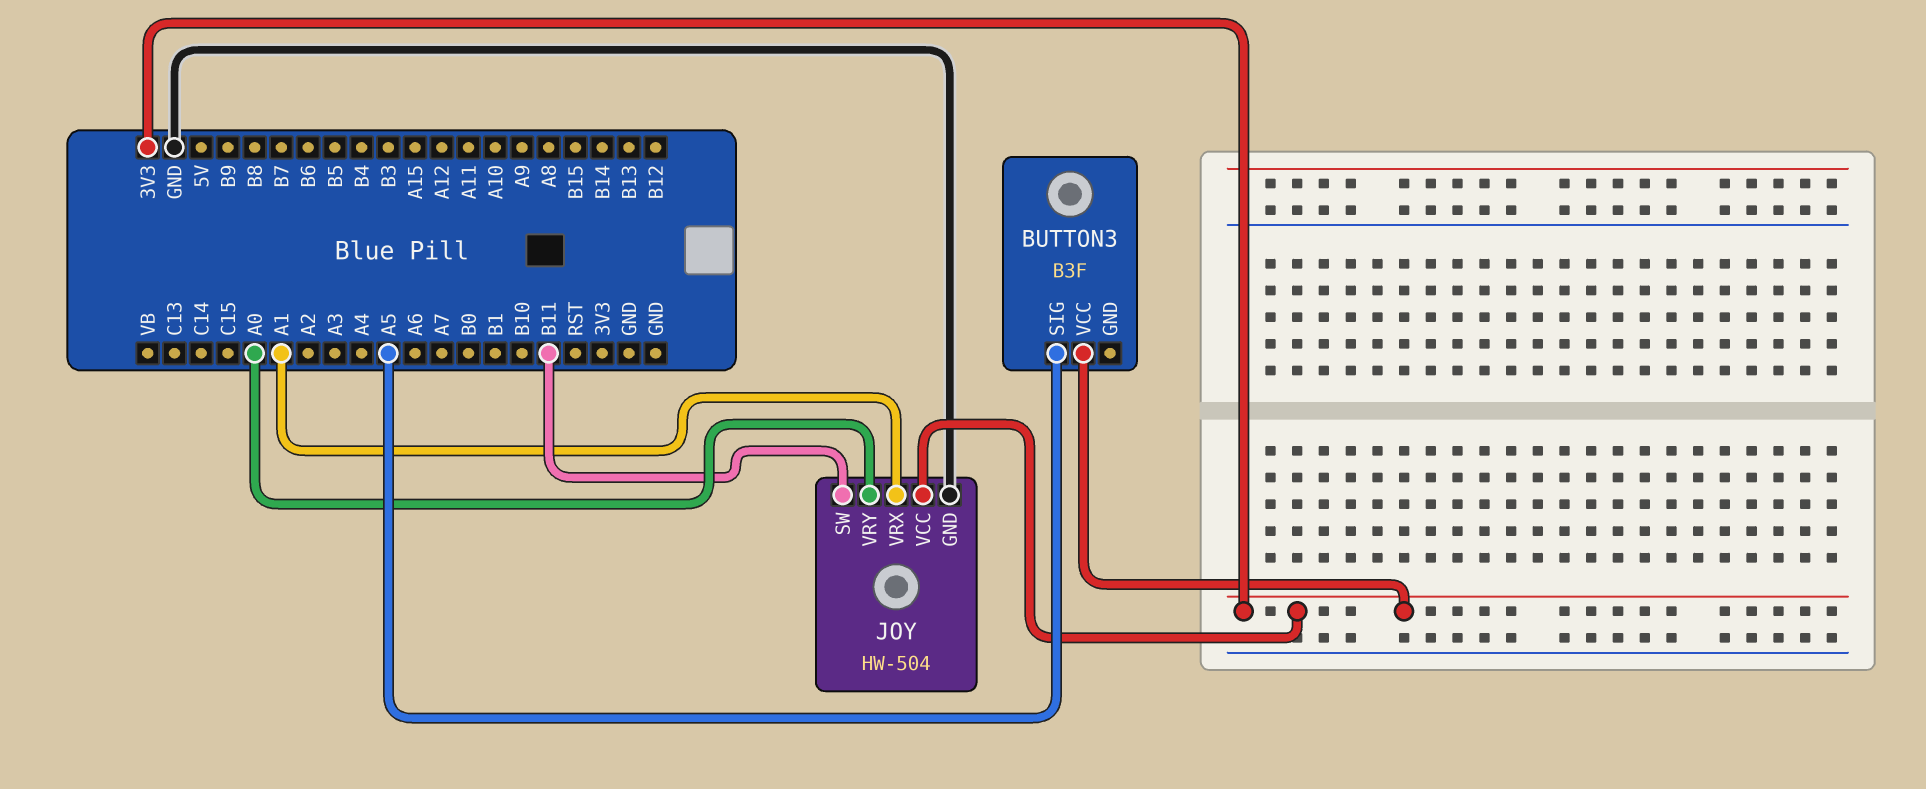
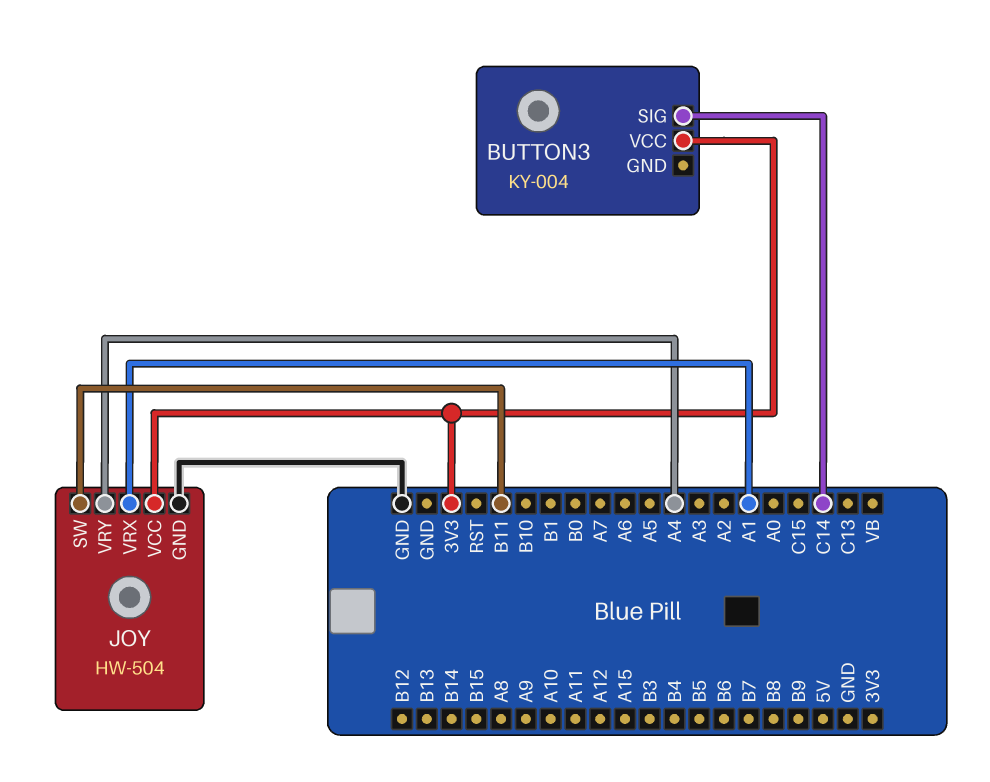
BUTTON3: B3F -> KY-004
BUTTON3 pin SIG: A5 -> C14
JOY pin VRY: A0 -> A4

